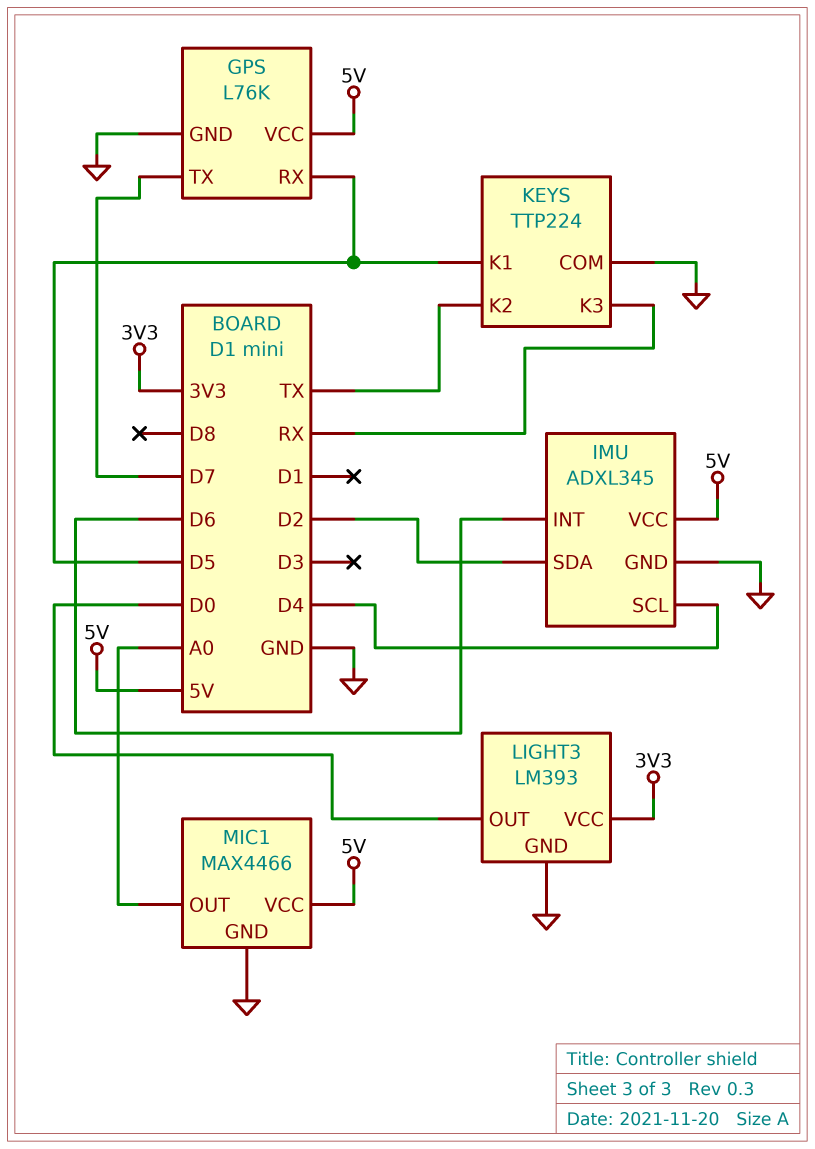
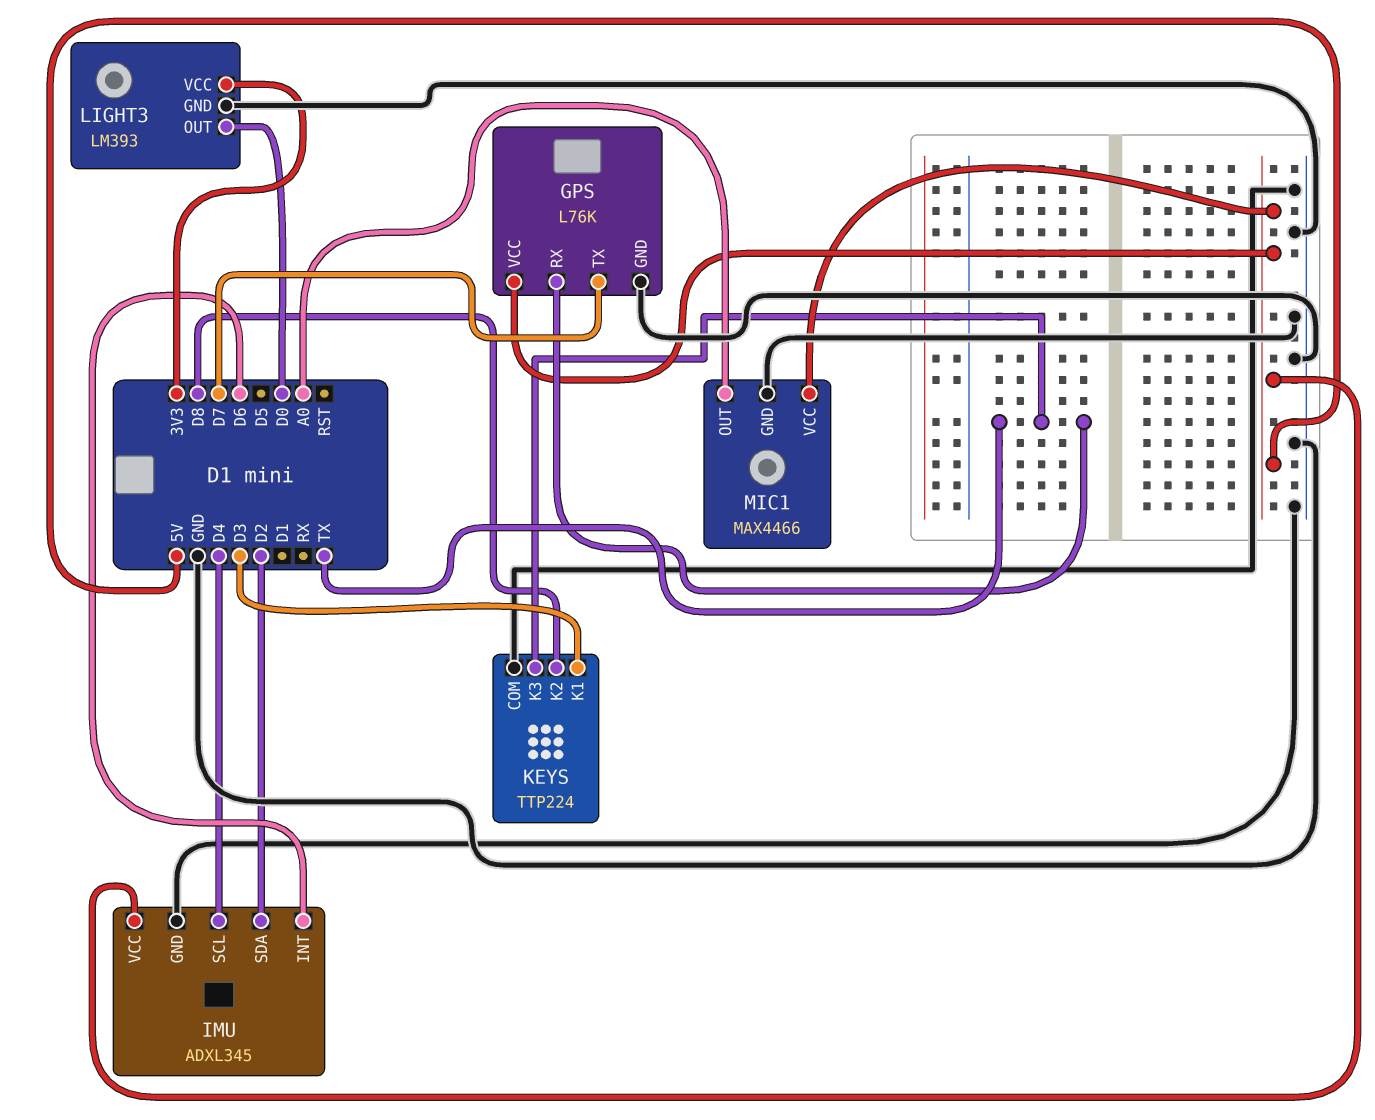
GPS pin RX: D5 -> TX
KEYS pin K1: D5 -> D3
KEYS pin K2: TX -> D8
KEYS pin K3: RX -> TX

